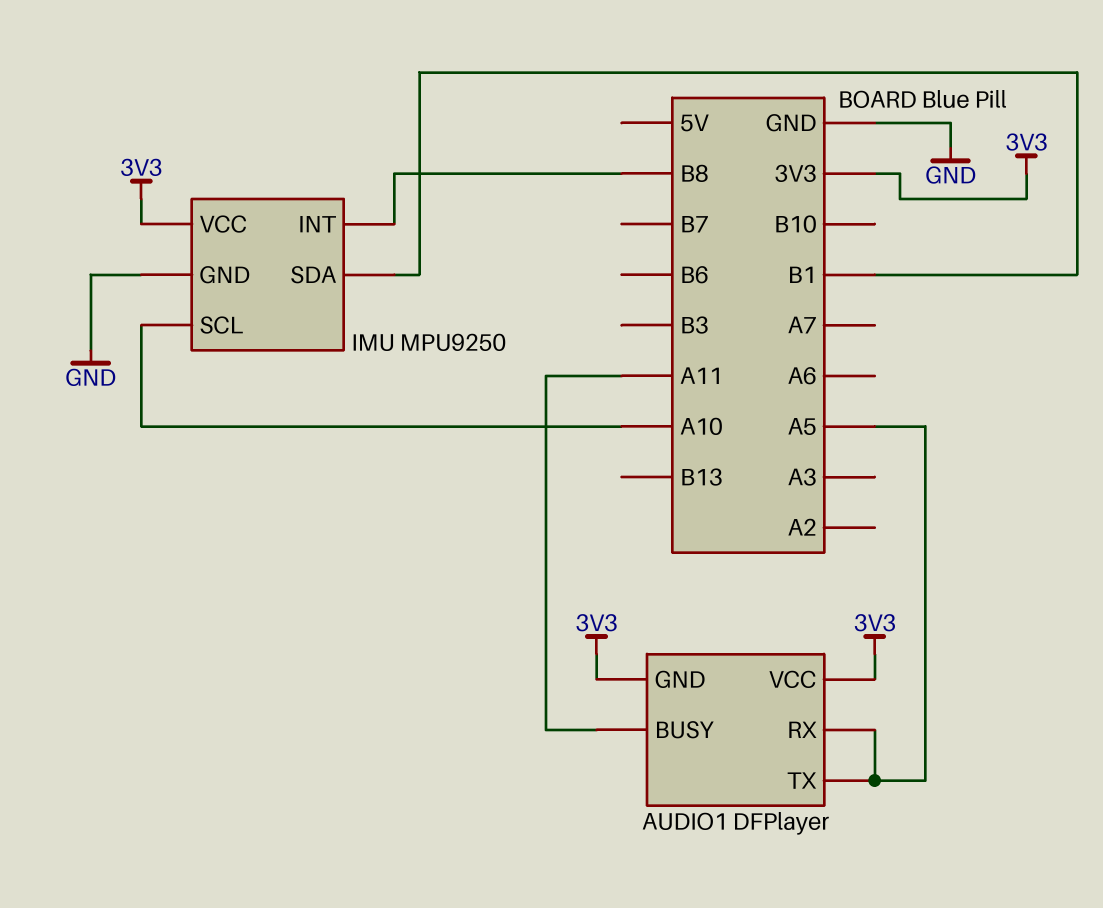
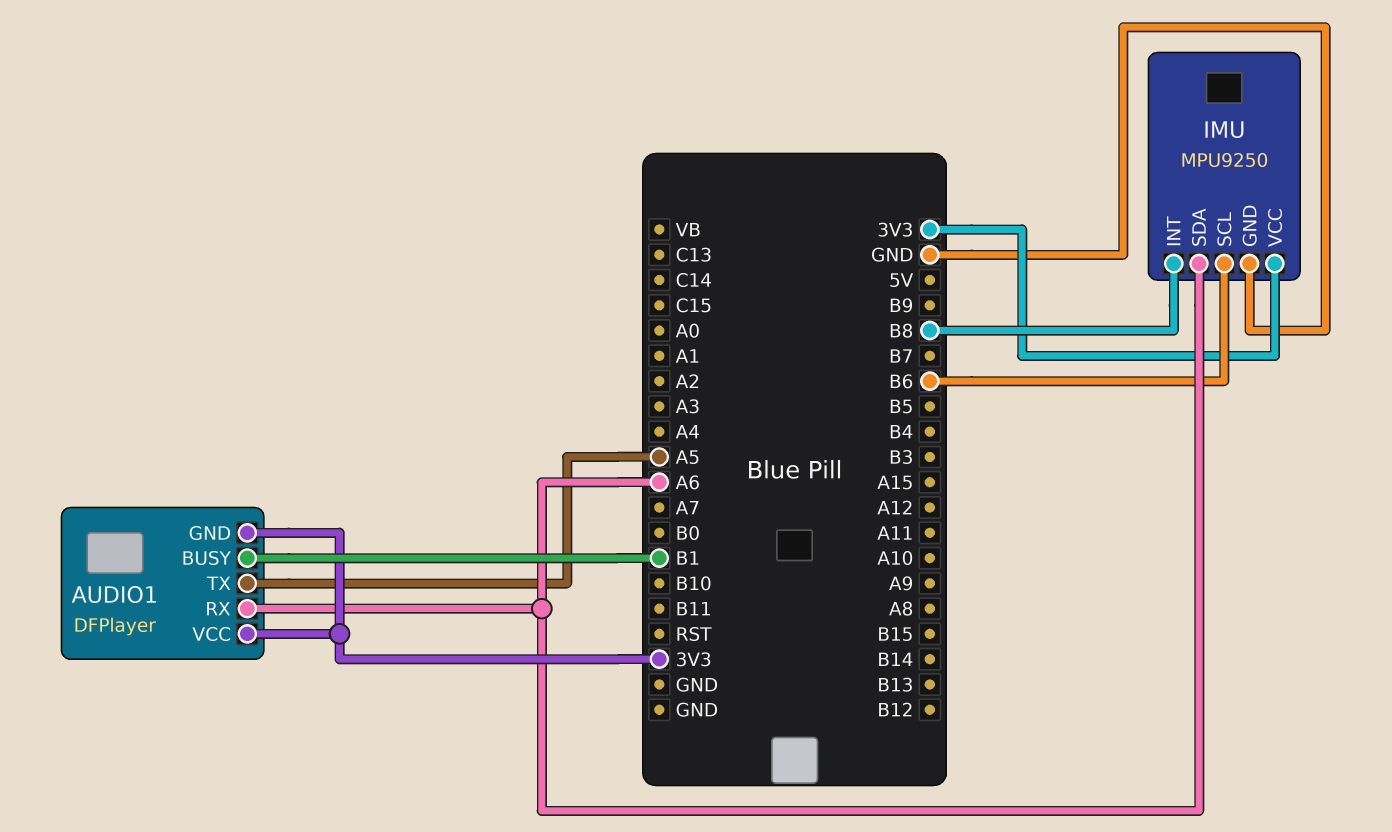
AUDIO1 pin BUSY: A11 -> B1
AUDIO1 pin RX: A5 -> A6
IMU pin SCL: A10 -> B6
IMU pin SDA: B1 -> A6

